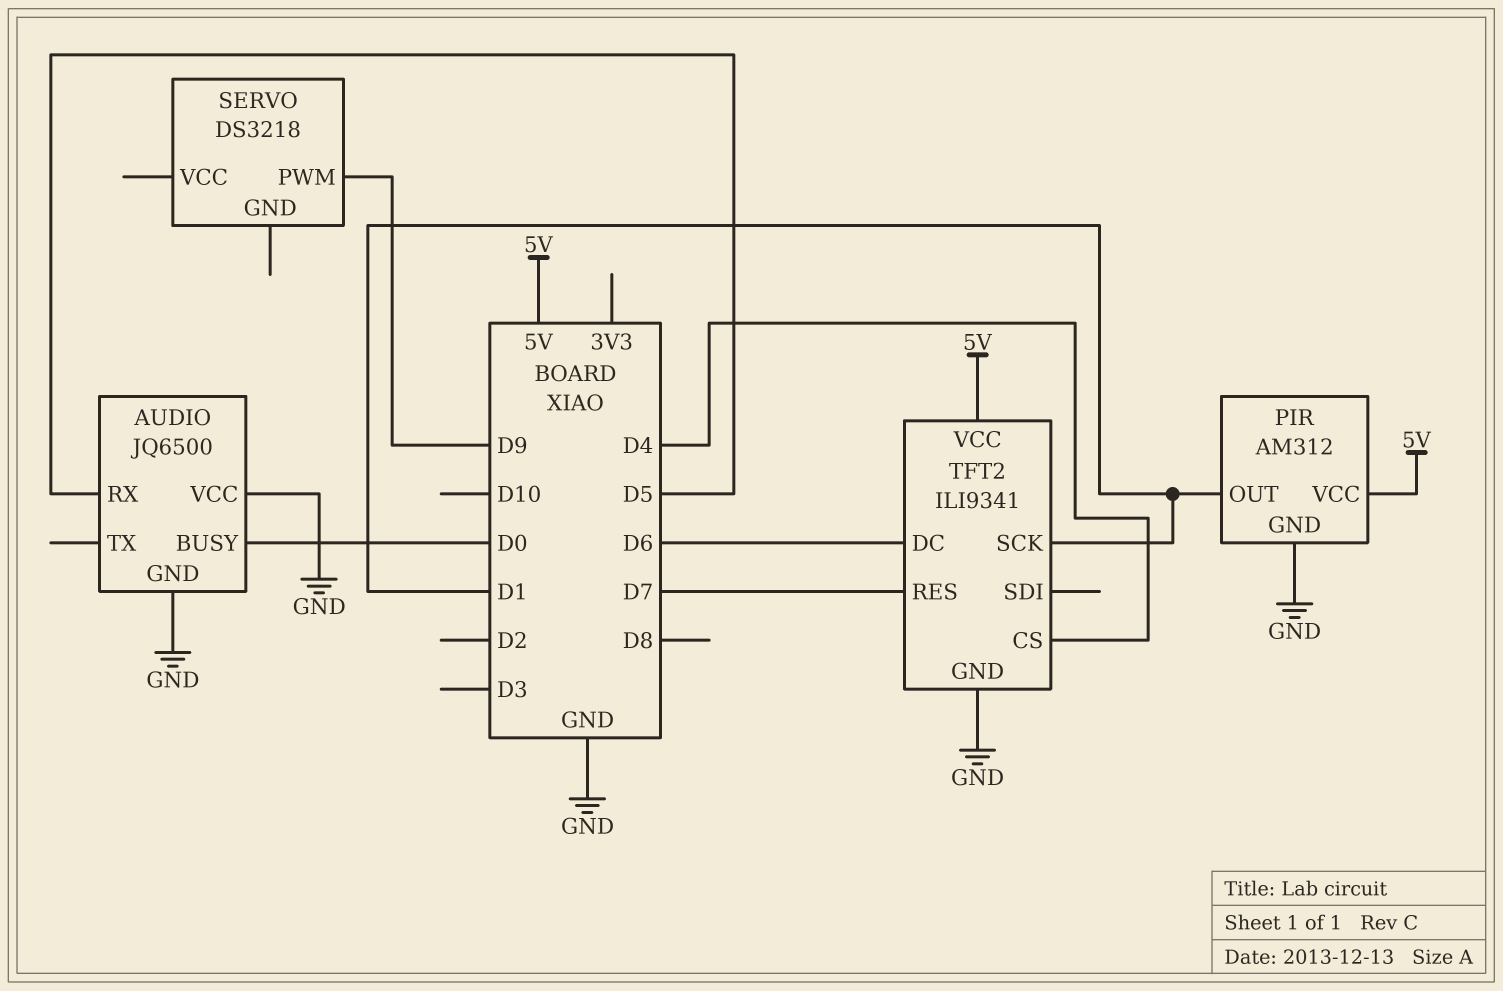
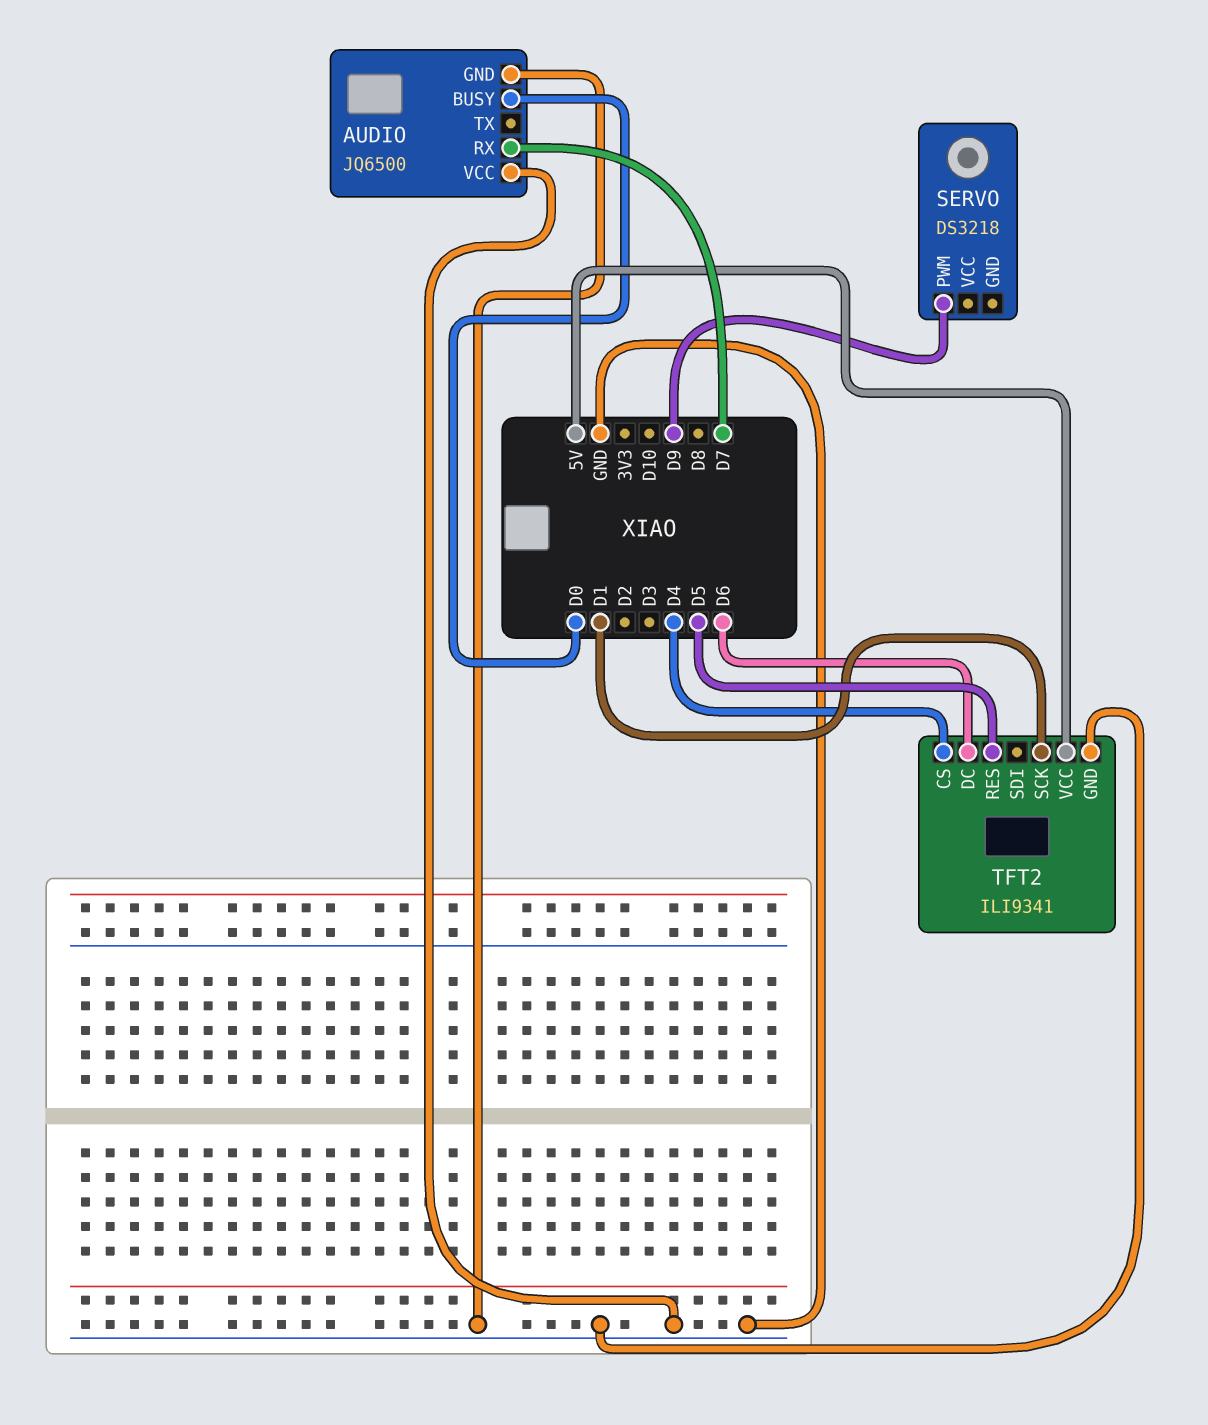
AUDIO pin RX: D5 -> D7
PIR: AM312 -> none
PIR pin GND: GND -> none
PIR pin OUT: D1 -> none
PIR pin VCC: 5V -> none
TFT2 pin RES: D7 -> D5

